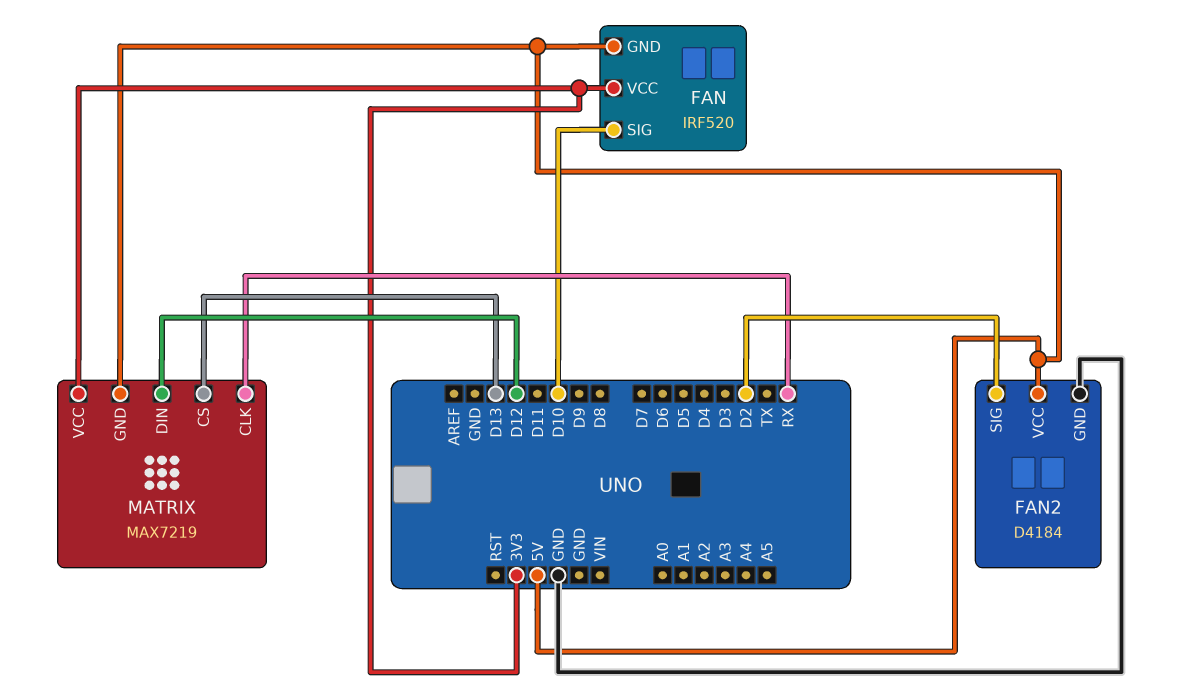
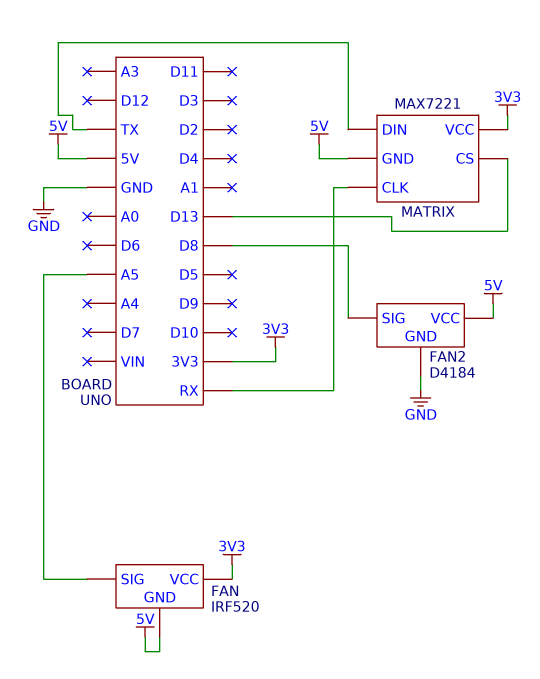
FAN pin SIG: D10 -> A5
FAN2 pin SIG: D2 -> D8
MATRIX: MAX7219 -> MAX7221
MATRIX pin DIN: D12 -> TX

